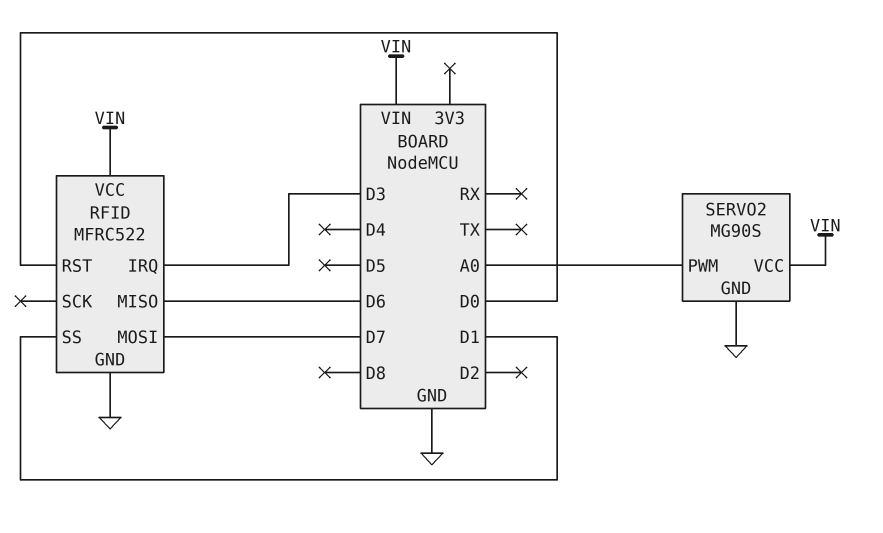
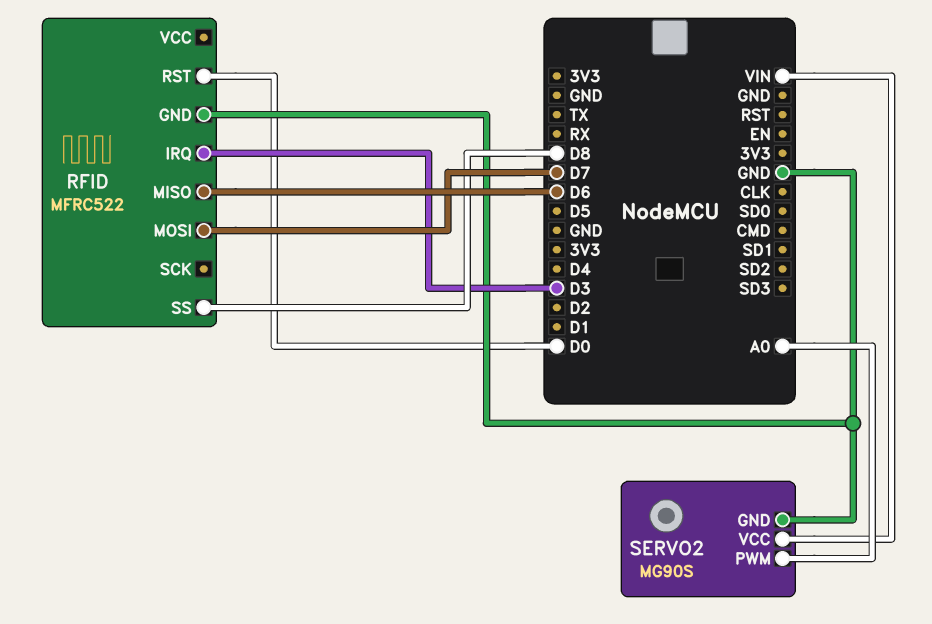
RFID pin SS: D1 -> D8
RFID pin VCC: VIN -> none

